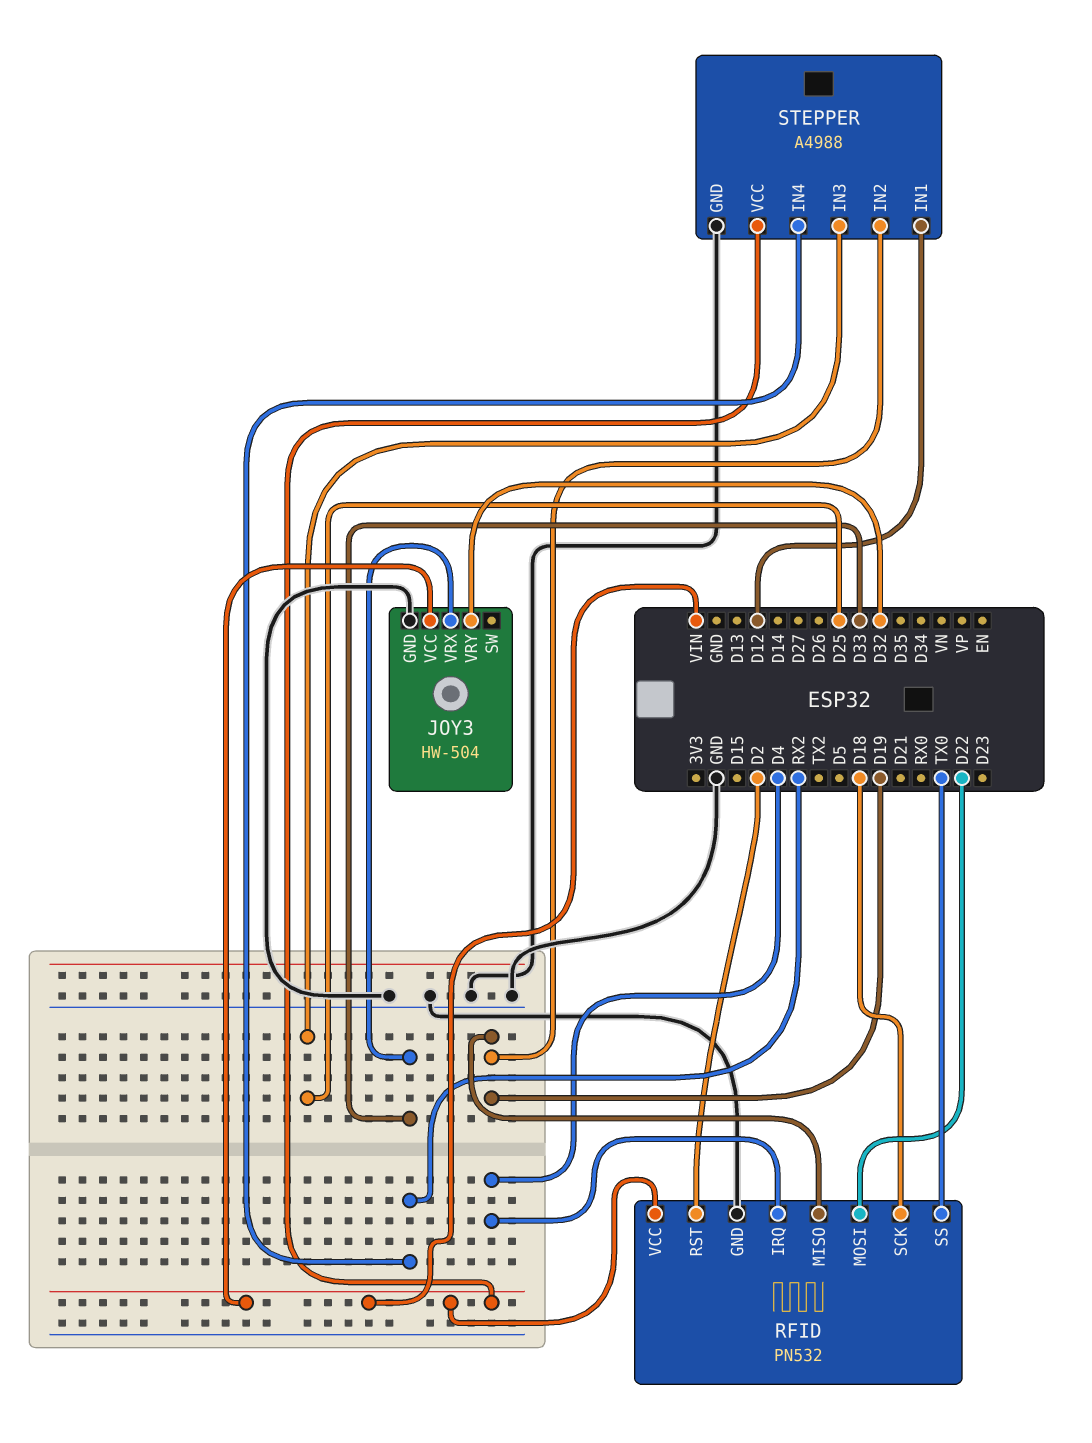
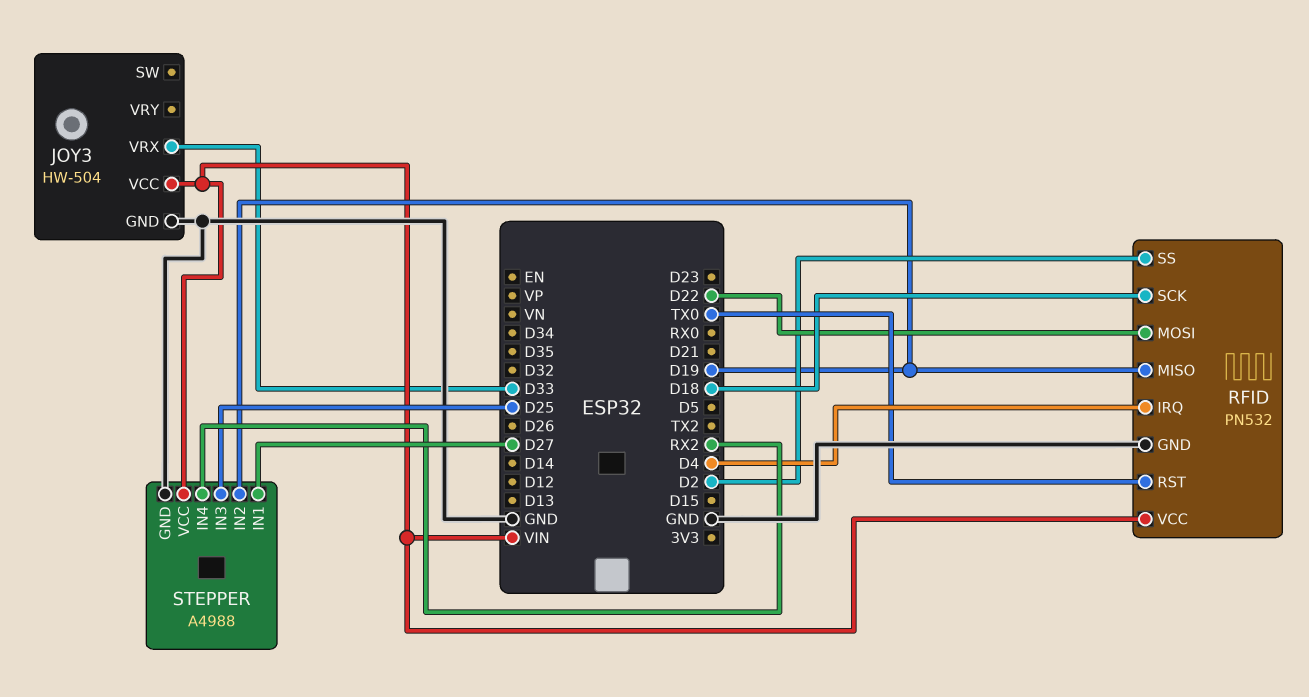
JOY3 pin VRY: D32 -> none
RFID pin RST: D2 -> TX0
RFID pin SS: TX0 -> D2
STEPPER pin IN1: D12 -> D27

